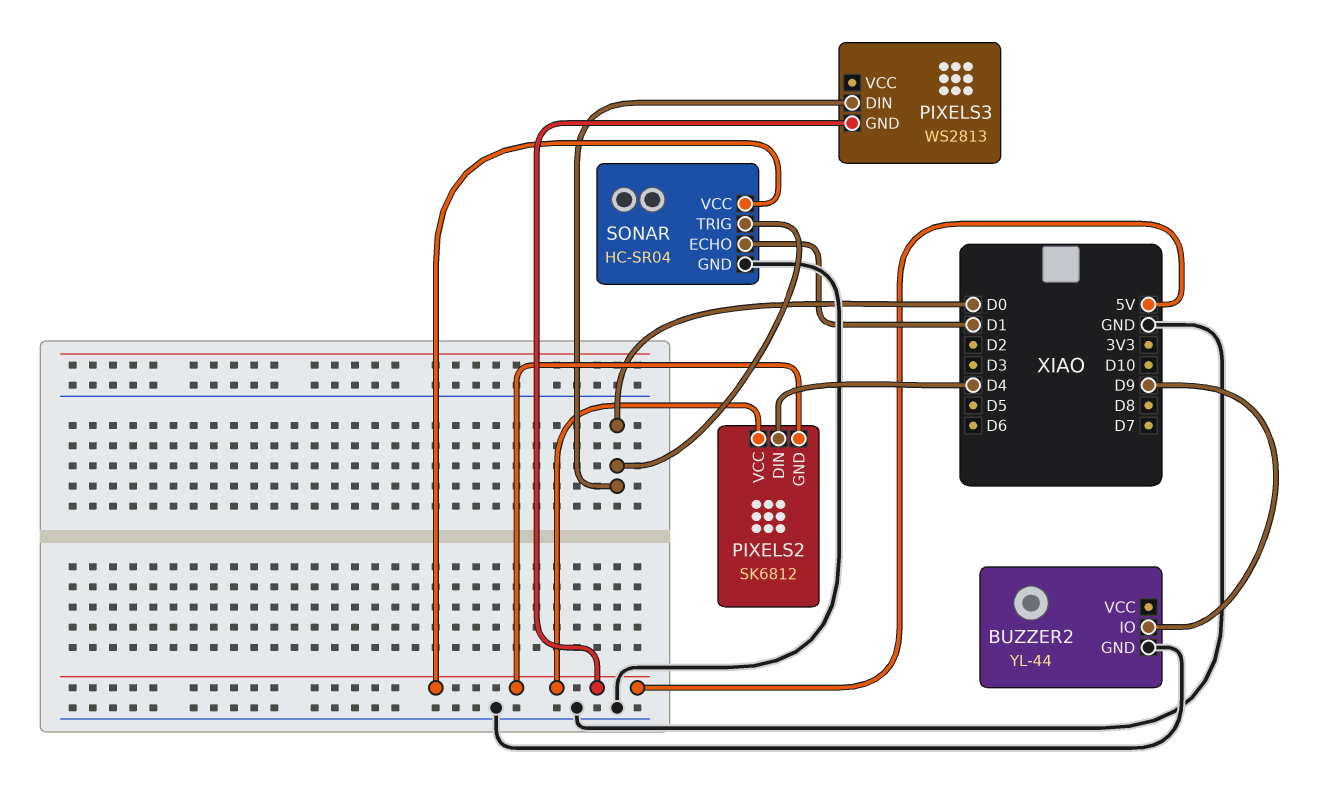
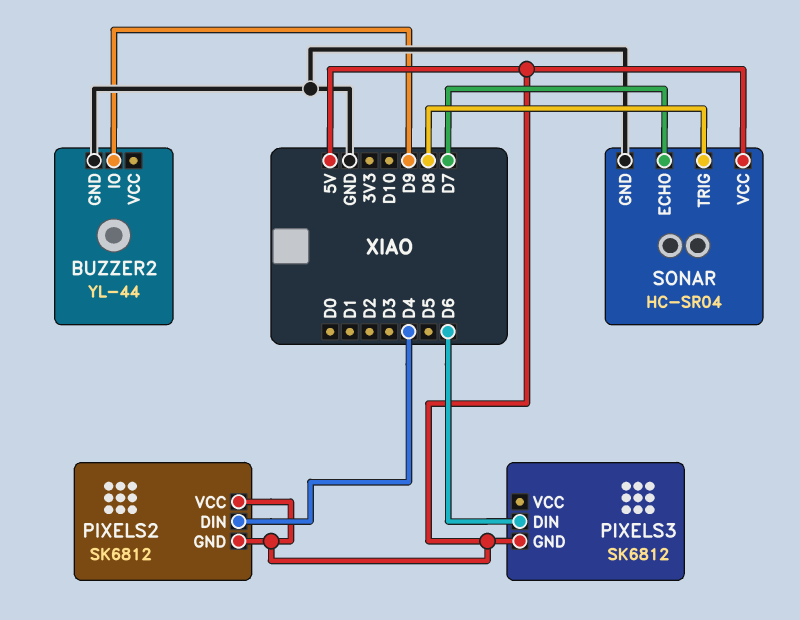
PIXELS3: WS2813 -> SK6812
PIXELS3 pin DIN: D0 -> D6
SONAR pin ECHO: D1 -> D7
SONAR pin TRIG: D0 -> D8

